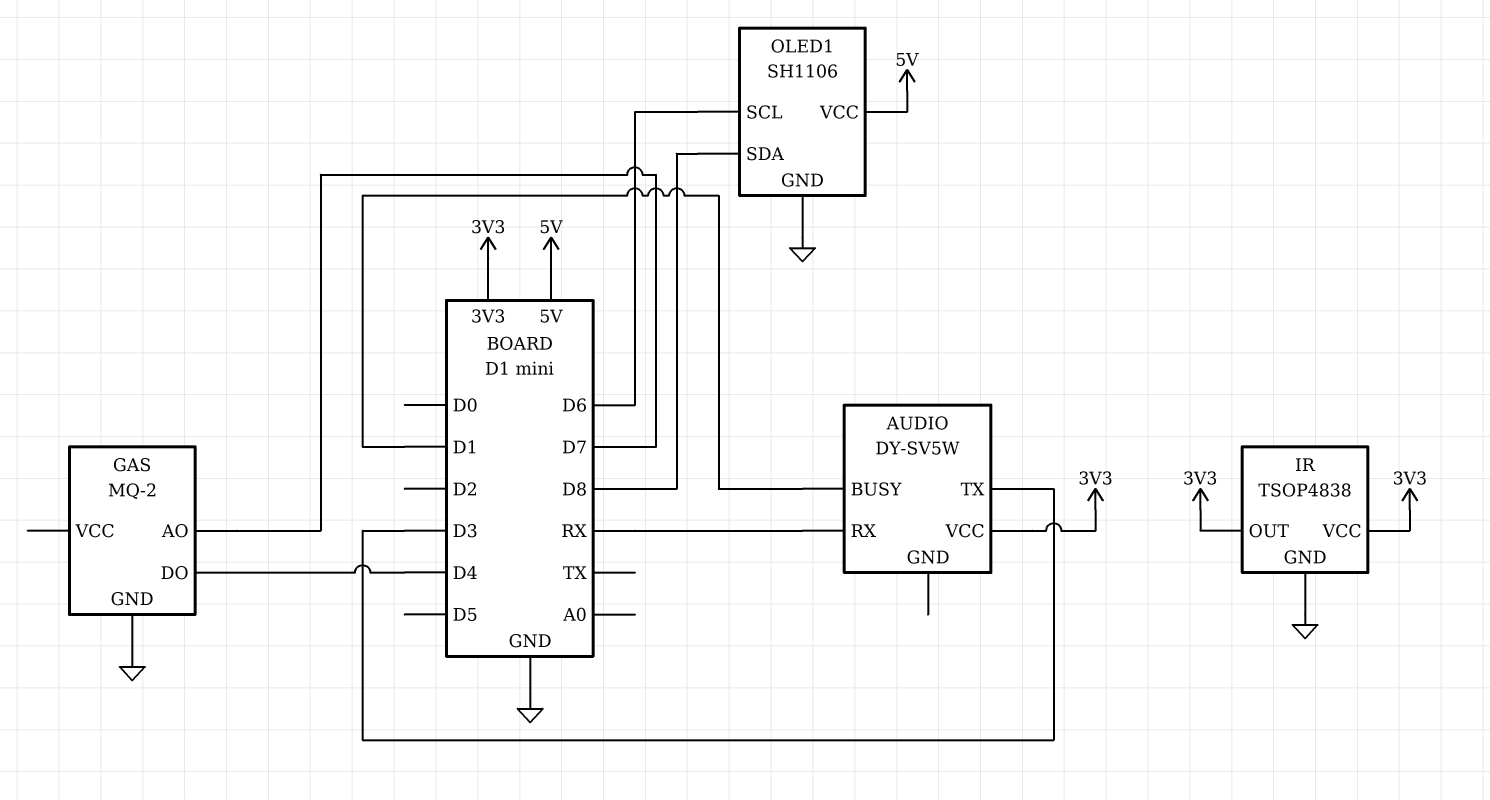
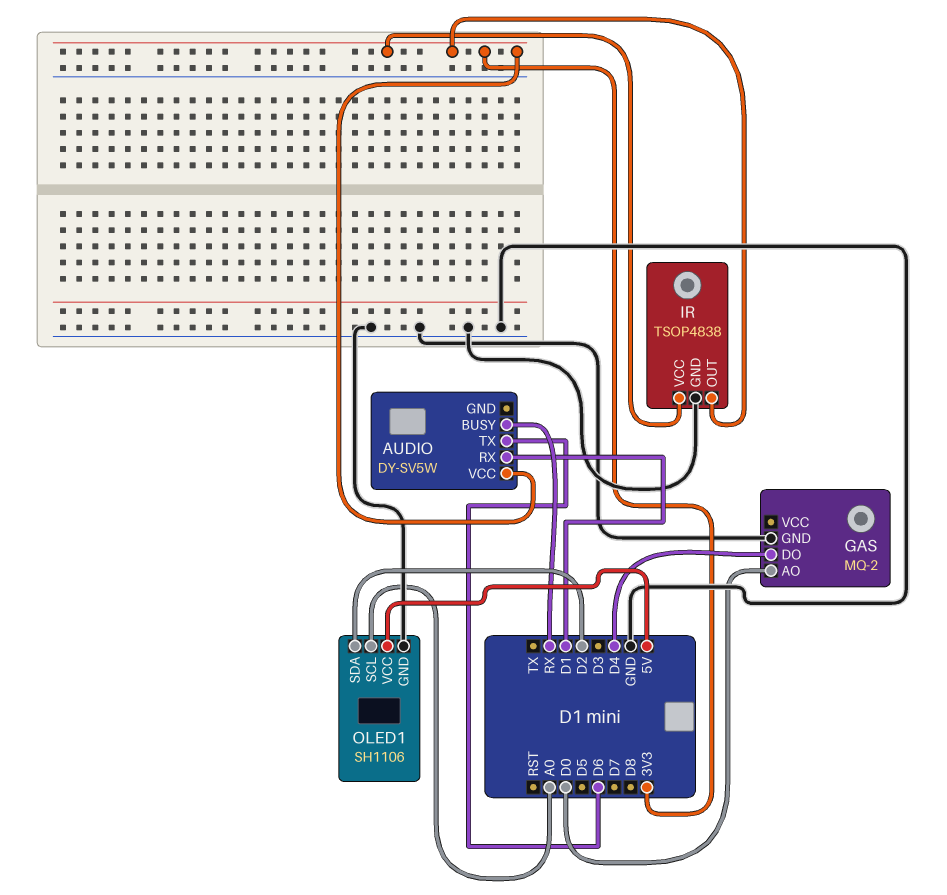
AUDIO pin BUSY: D1 -> RX
AUDIO pin RX: RX -> D1
AUDIO pin TX: D3 -> D6
GAS pin AO: D7 -> D0
OLED1 pin SCL: D6 -> A0
OLED1 pin SDA: D8 -> D2

